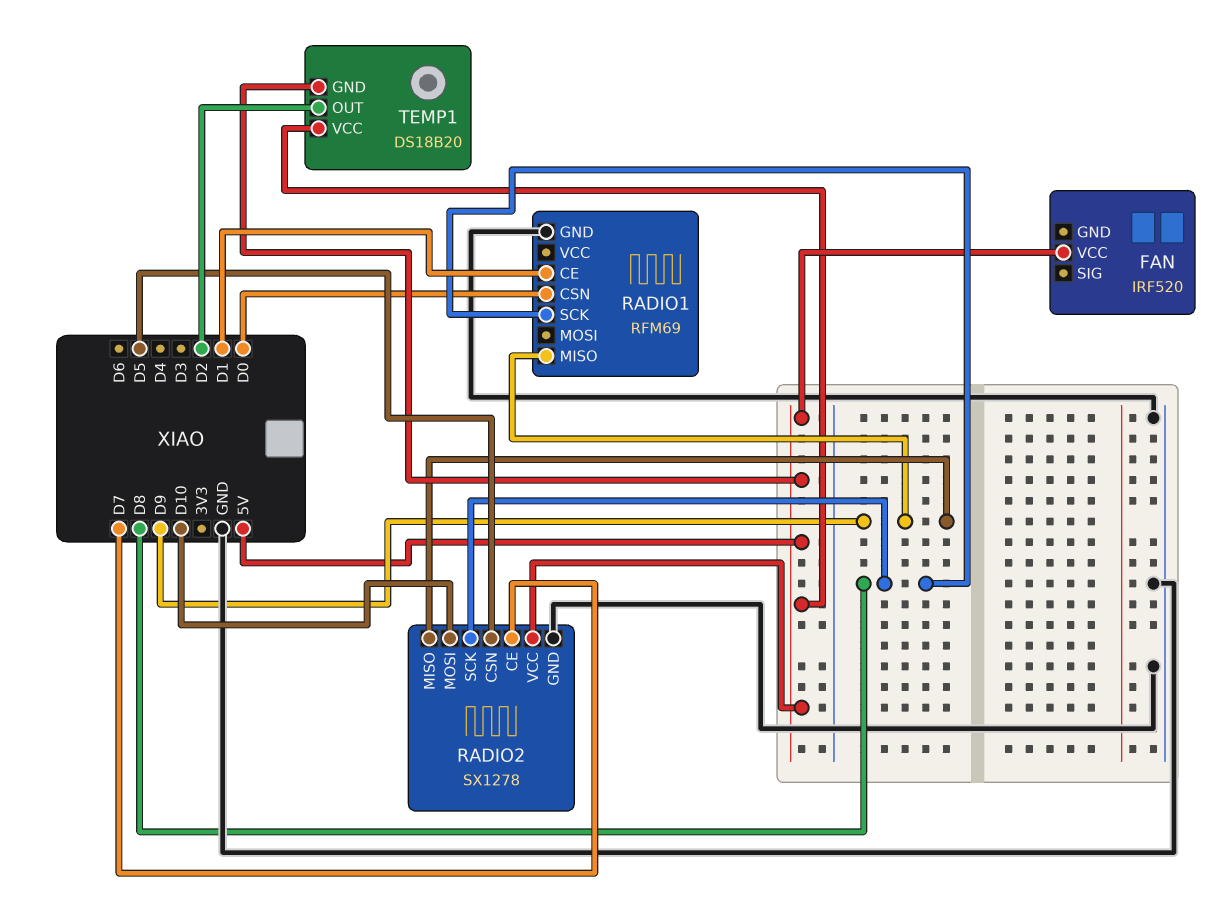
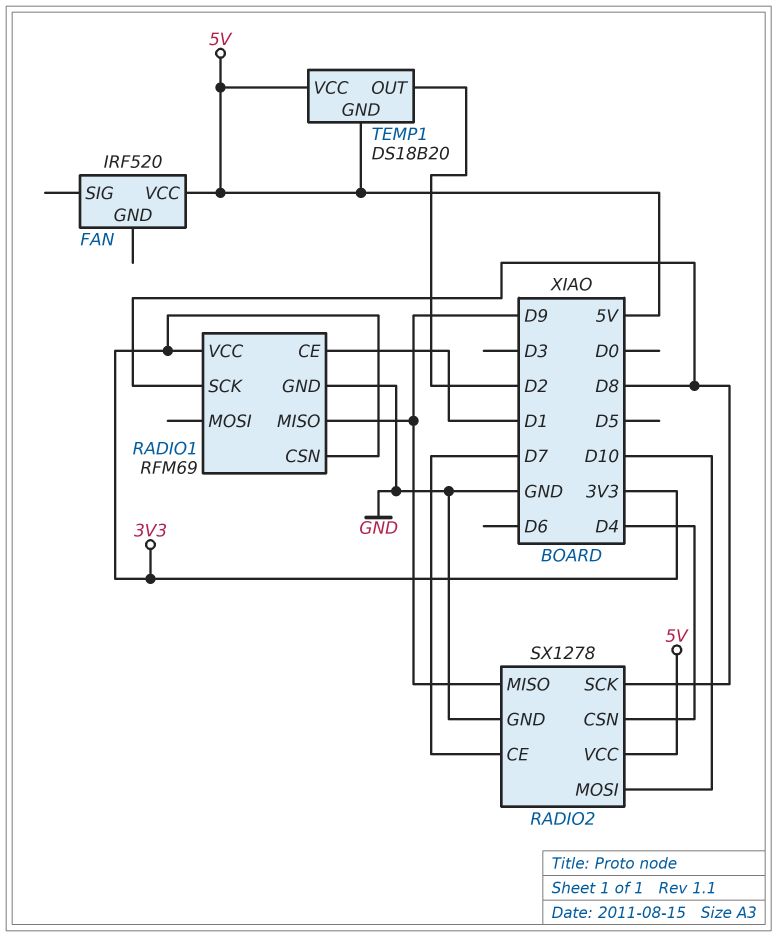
RADIO1 pin CSN: D0 -> 3V3
RADIO1 pin VCC: none -> 3V3
RADIO2 pin CSN: D5 -> D4

